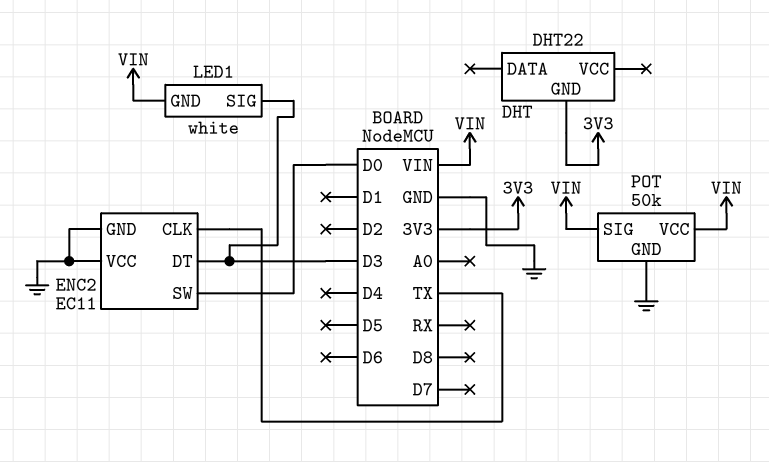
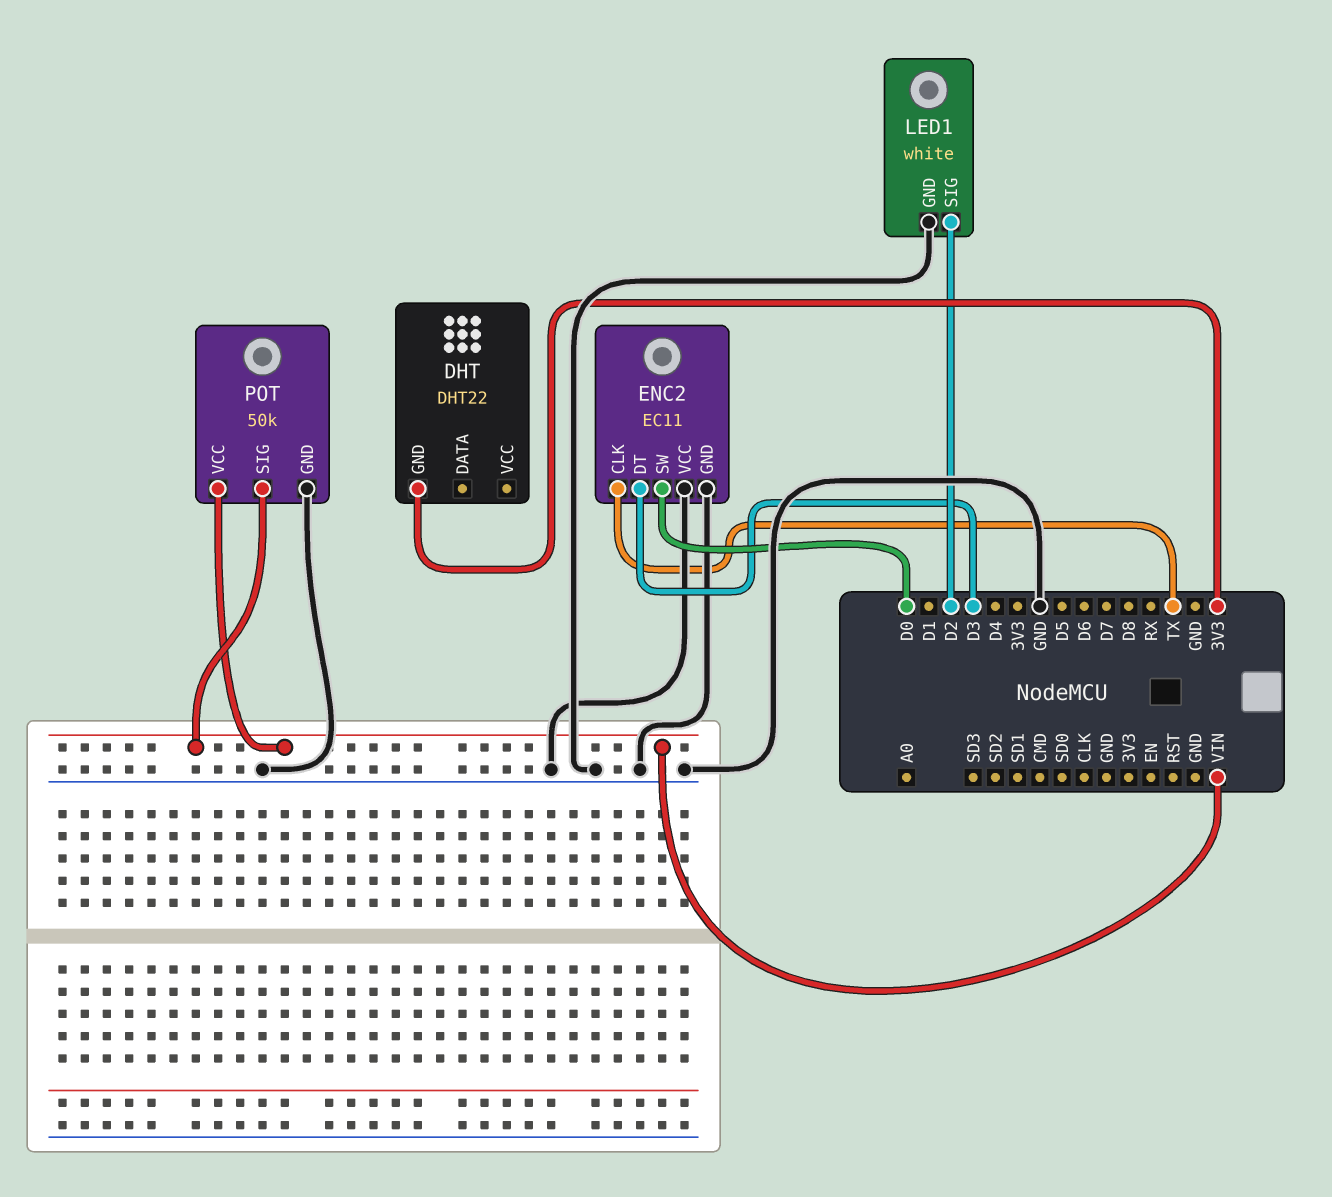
LED1 pin GND: VIN -> GND
LED1 pin SIG: D3 -> D2

